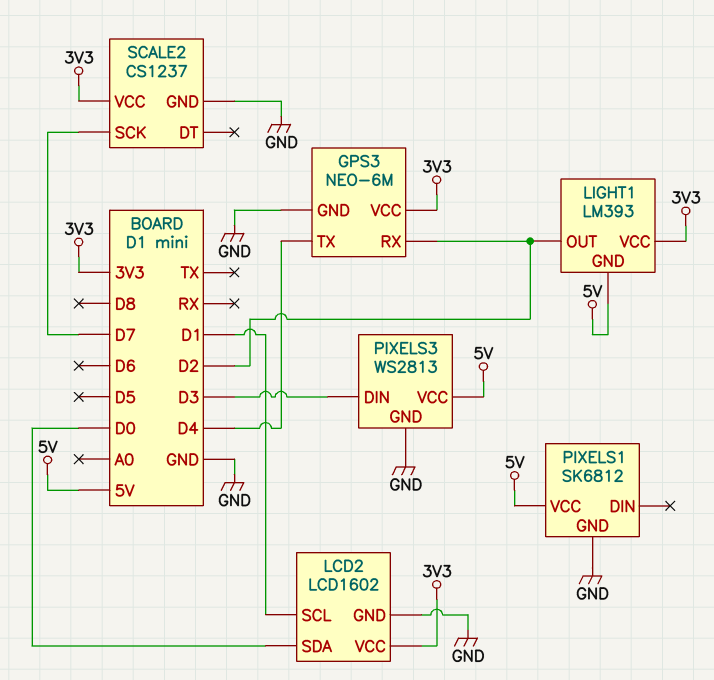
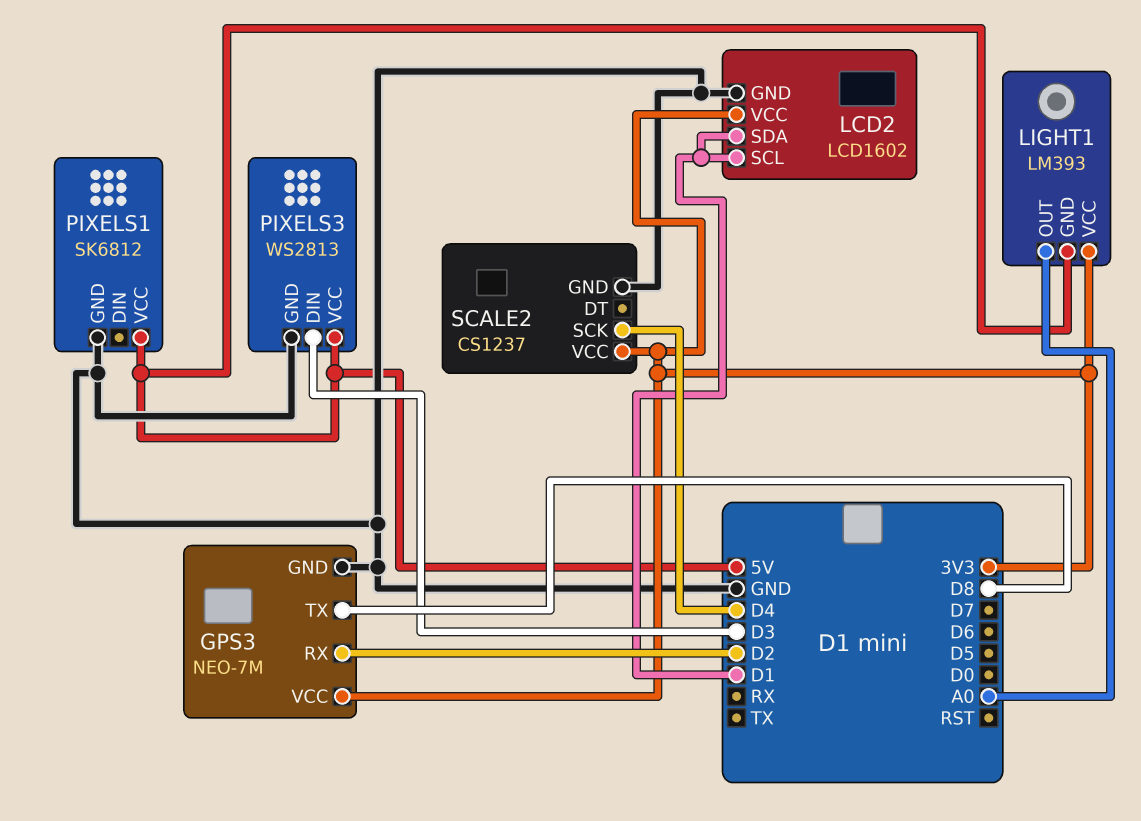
GPS3: NEO-6M -> NEO-7M
GPS3 pin TX: D4 -> D8
LCD2 pin SDA: D0 -> D1
LIGHT1 pin OUT: D2 -> A0
SCALE2 pin SCK: D7 -> D4

